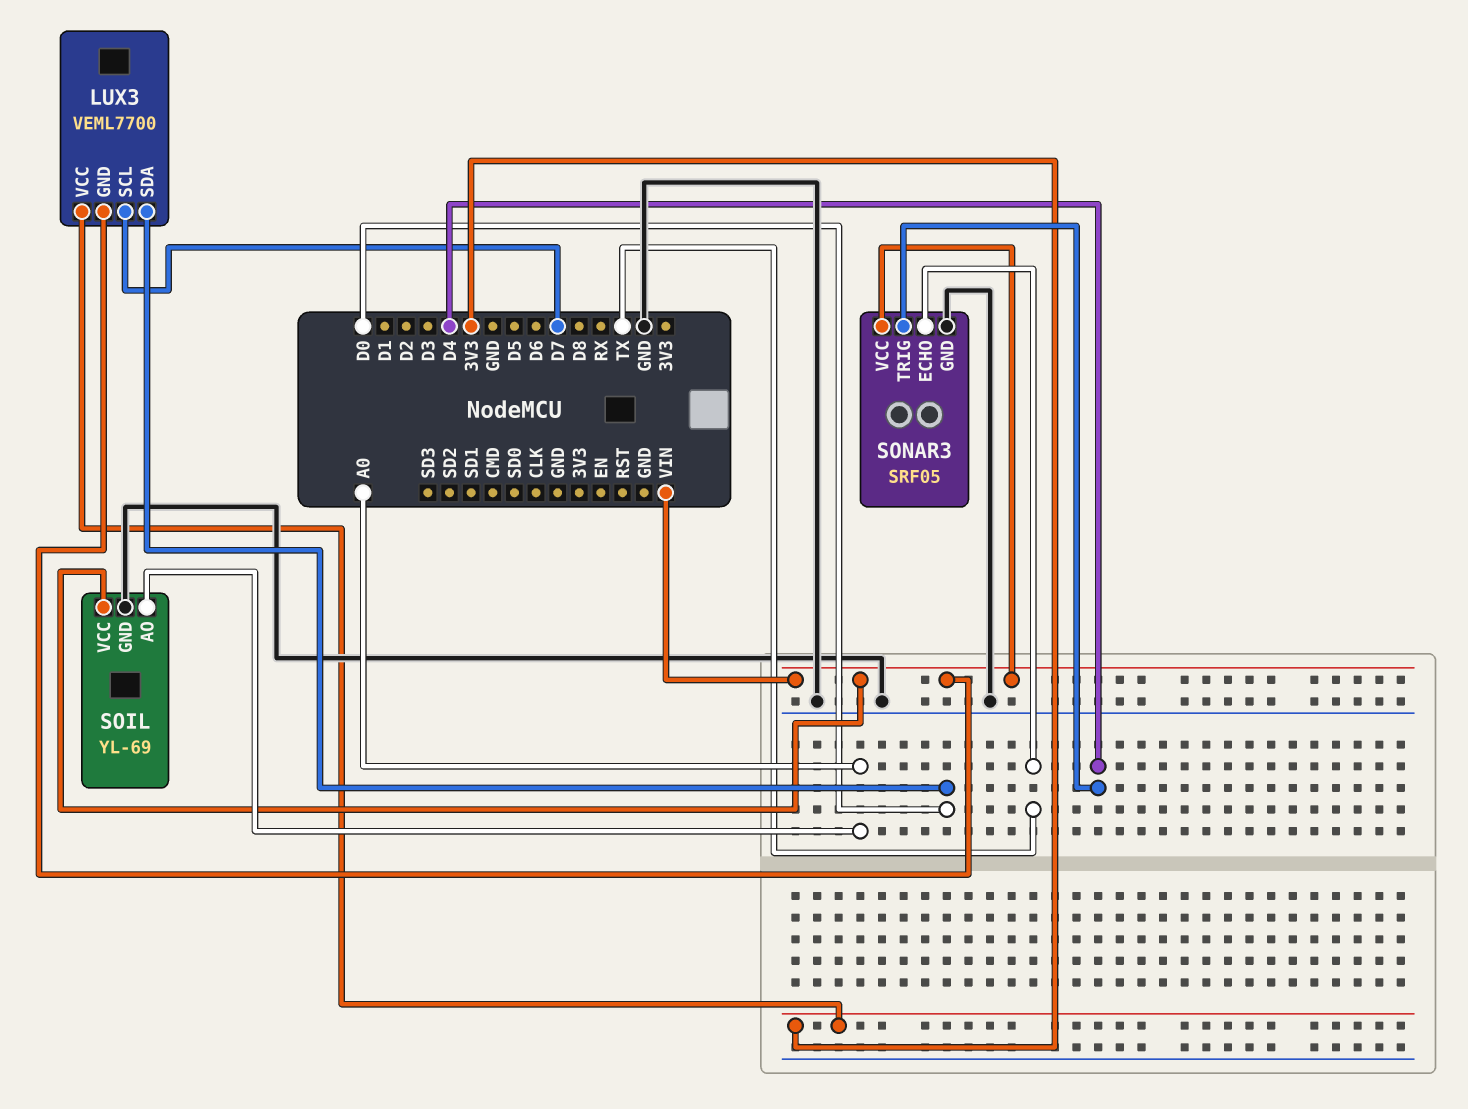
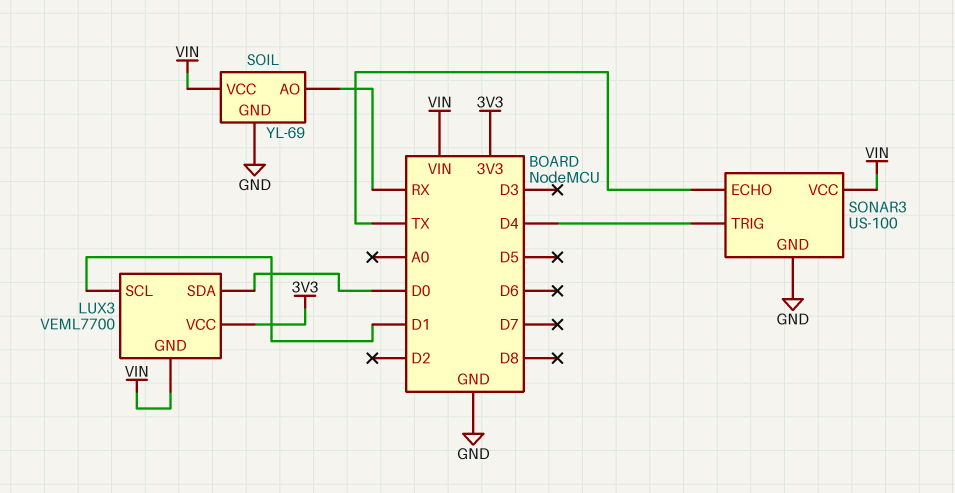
LUX3 pin SCL: D7 -> D1
SOIL pin AO: A0 -> RX
SONAR3: SRF05 -> US-100

